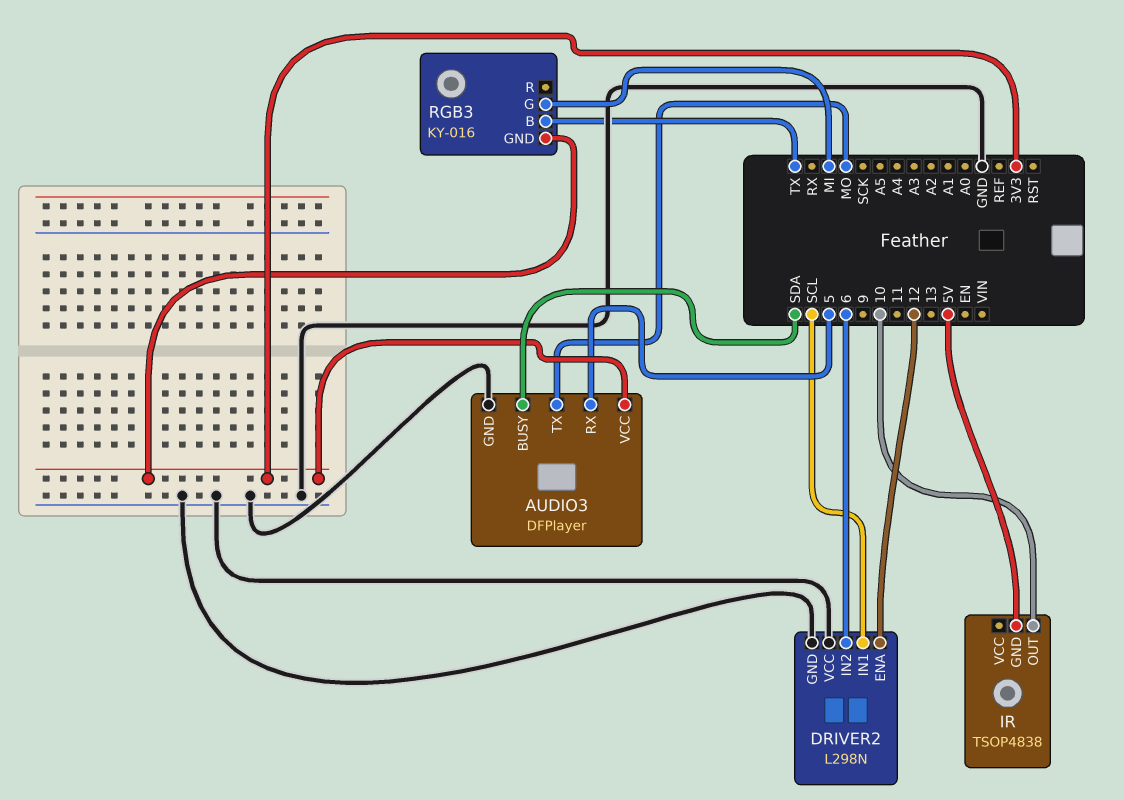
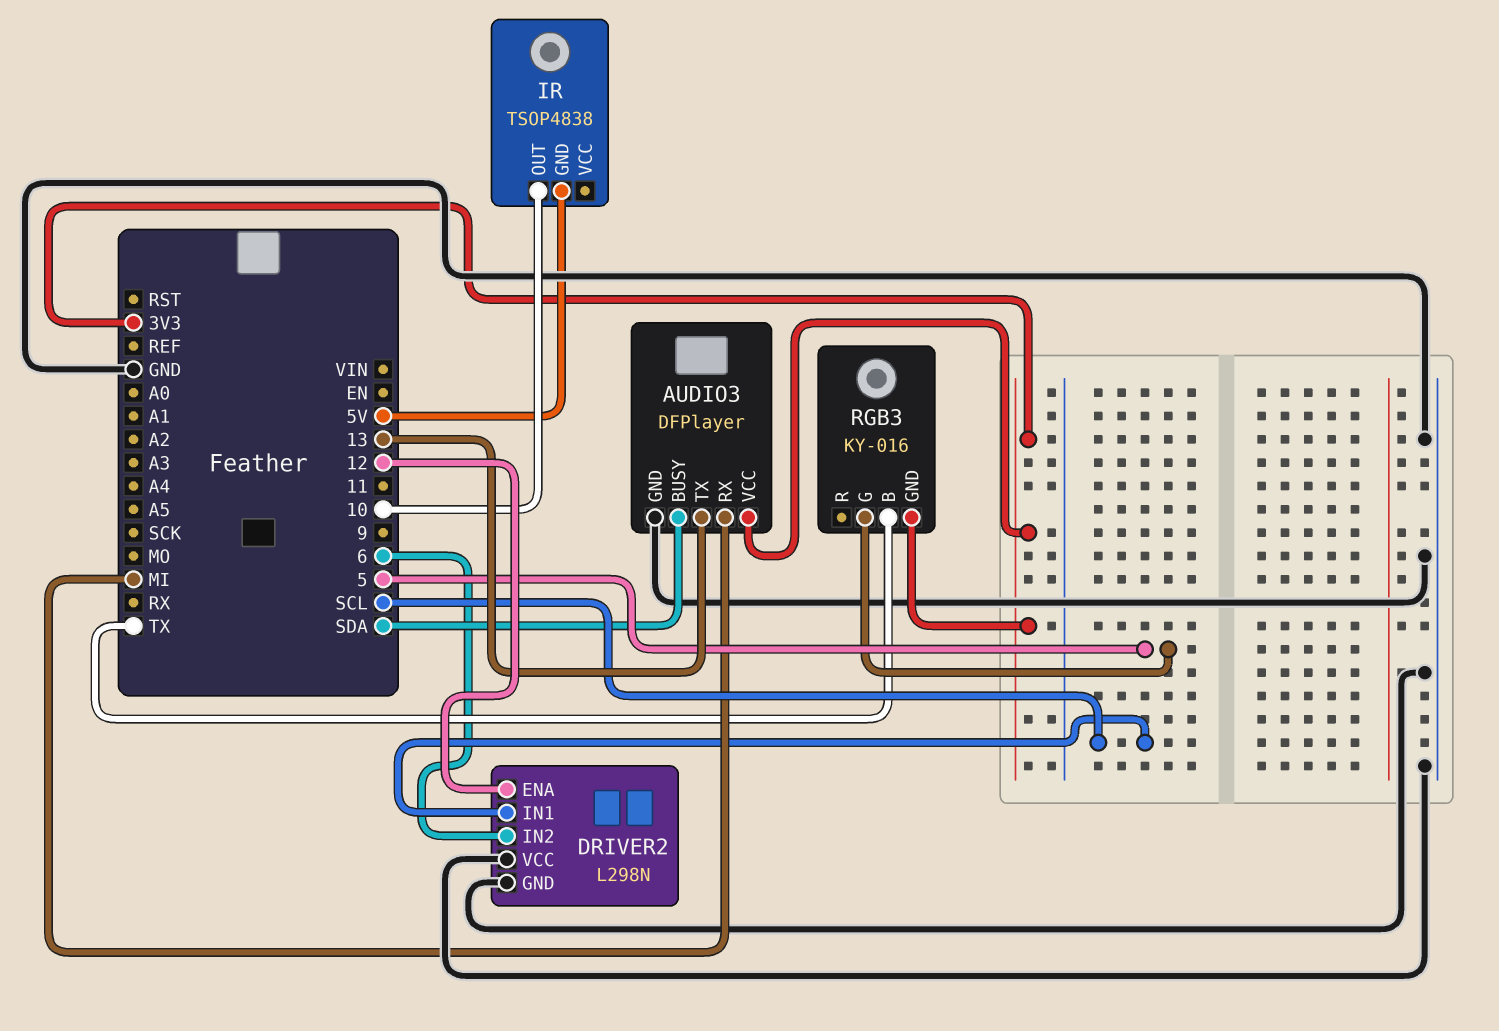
AUDIO3 pin RX: 5 -> MI
AUDIO3 pin TX: MO -> 13
RGB3 pin G: MI -> 5

